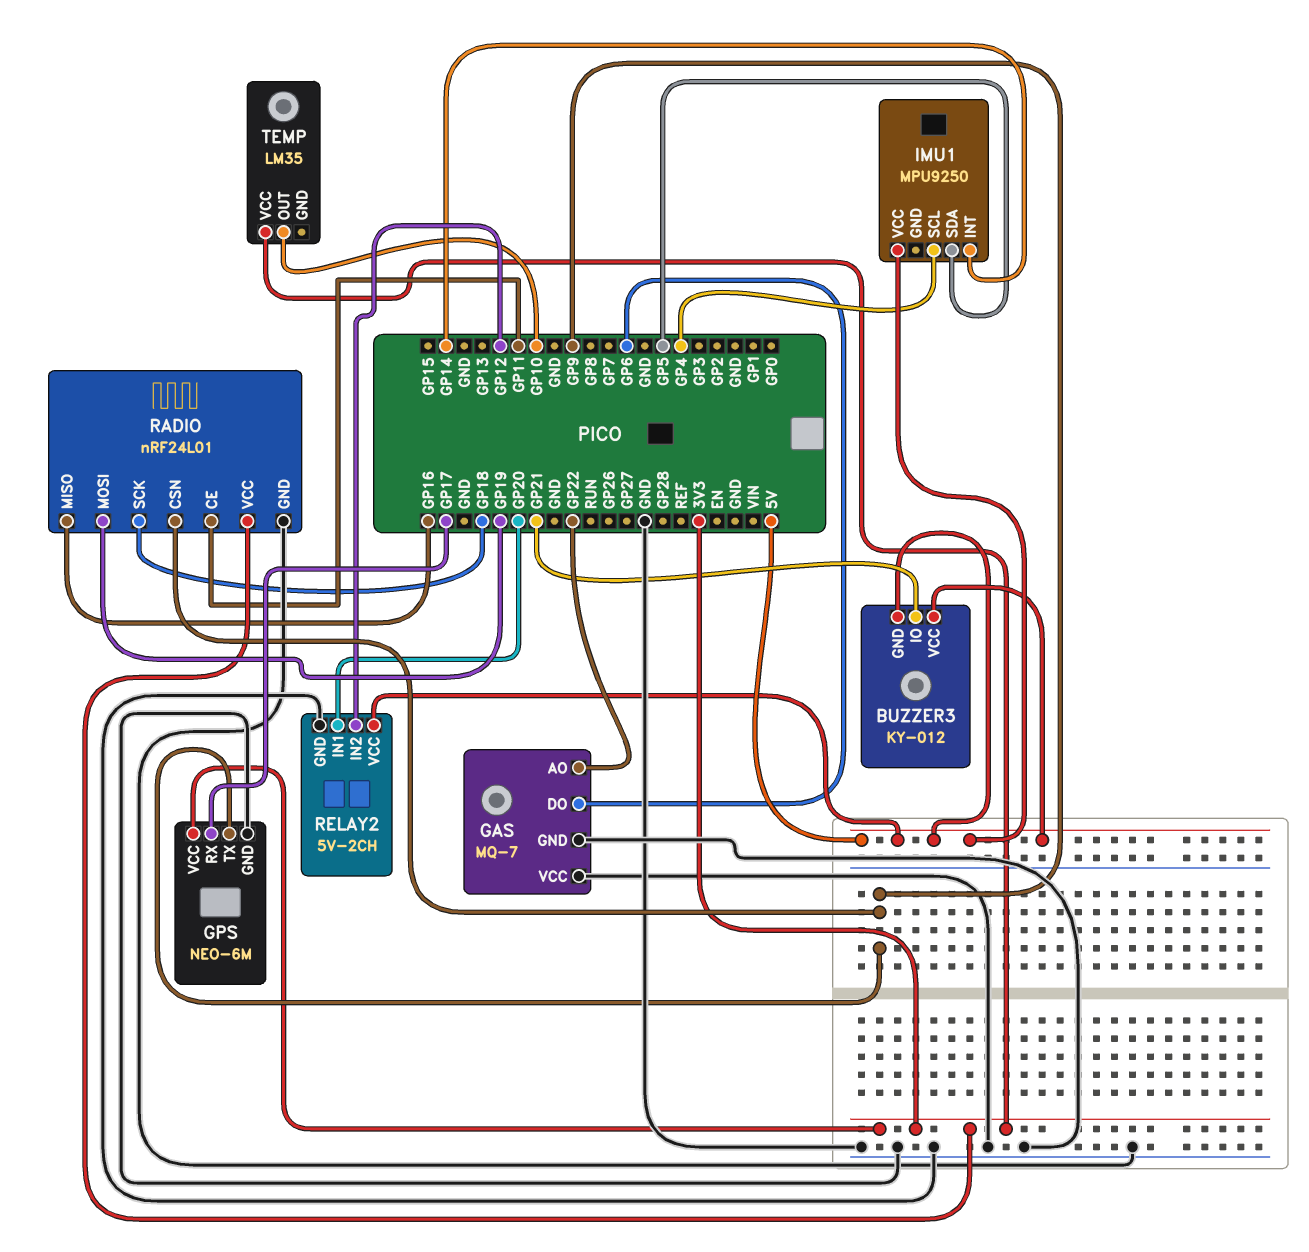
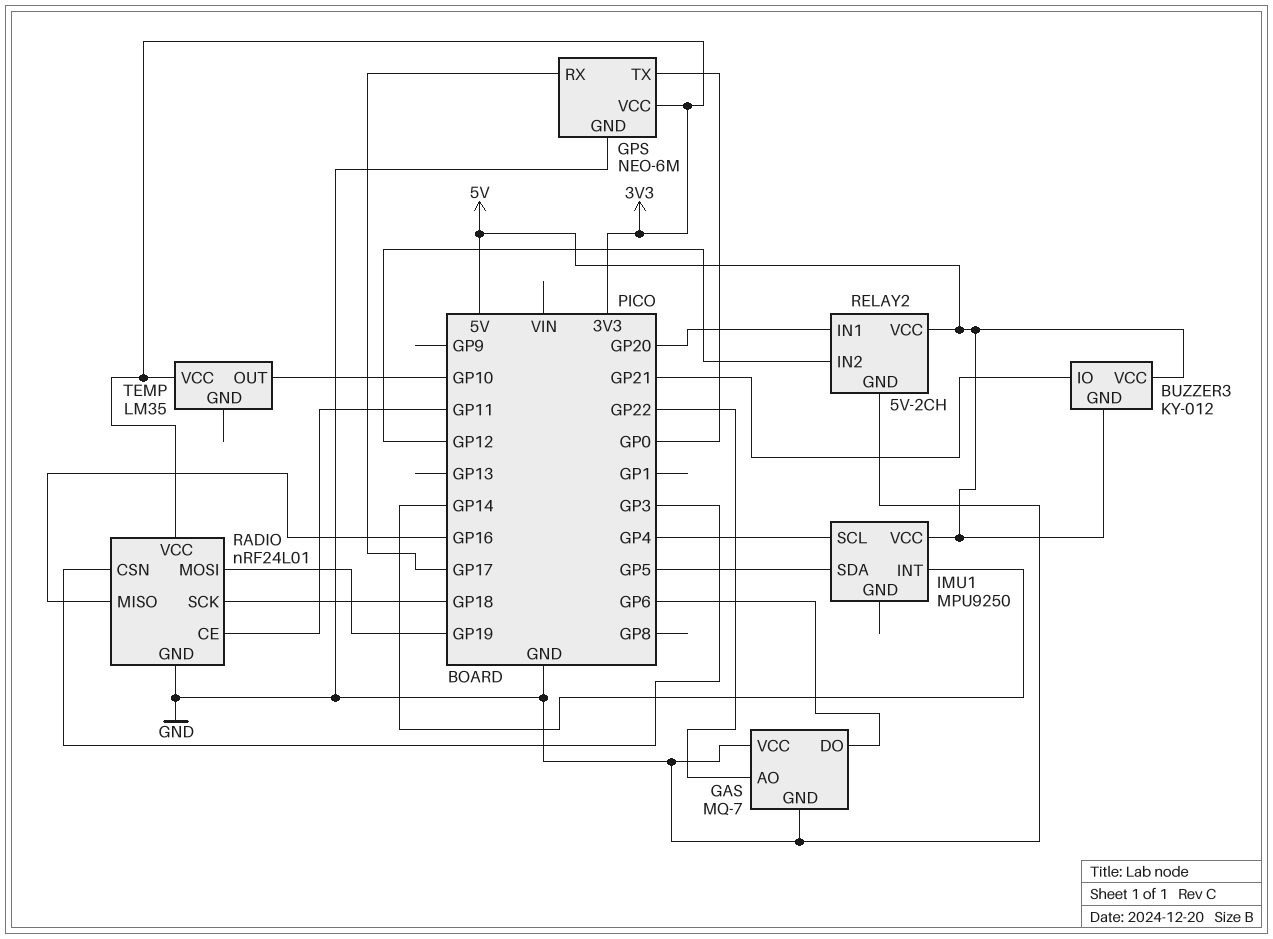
GPS pin TX: GP9 -> GP0
RADIO pin CSN: GP9 -> GP3

